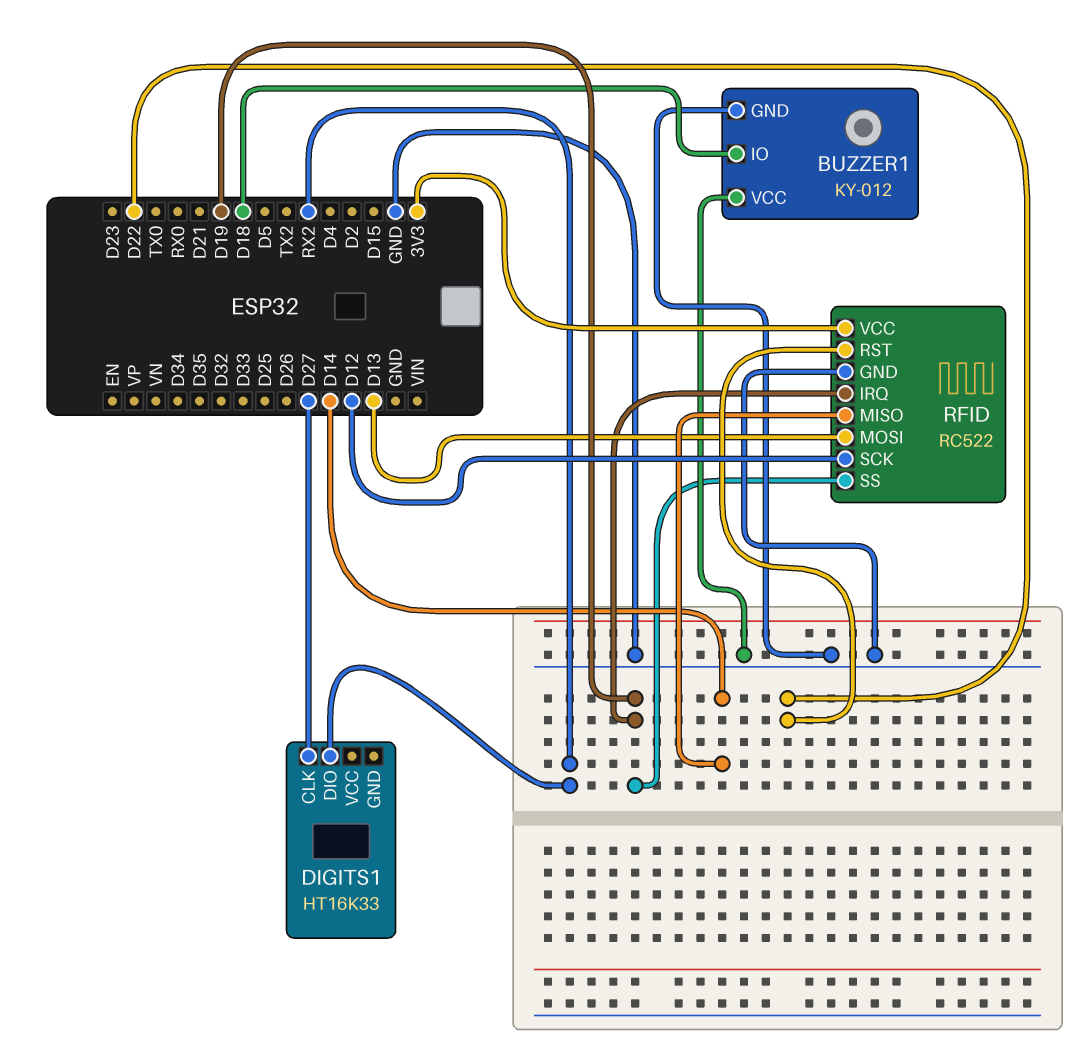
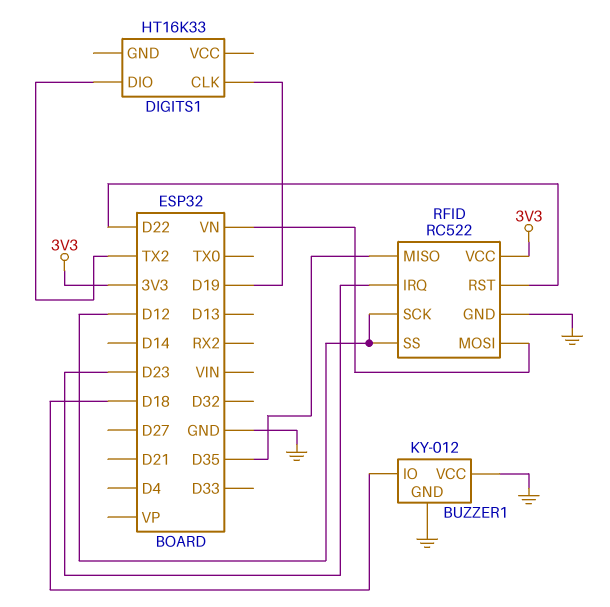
DIGITS1 pin CLK: D27 -> D19
DIGITS1 pin DIO: RX2 -> TX2
RFID pin IRQ: D19 -> D23
RFID pin MISO: D14 -> D35
RFID pin MOSI: D13 -> VN
RFID pin SS: D19 -> D12

